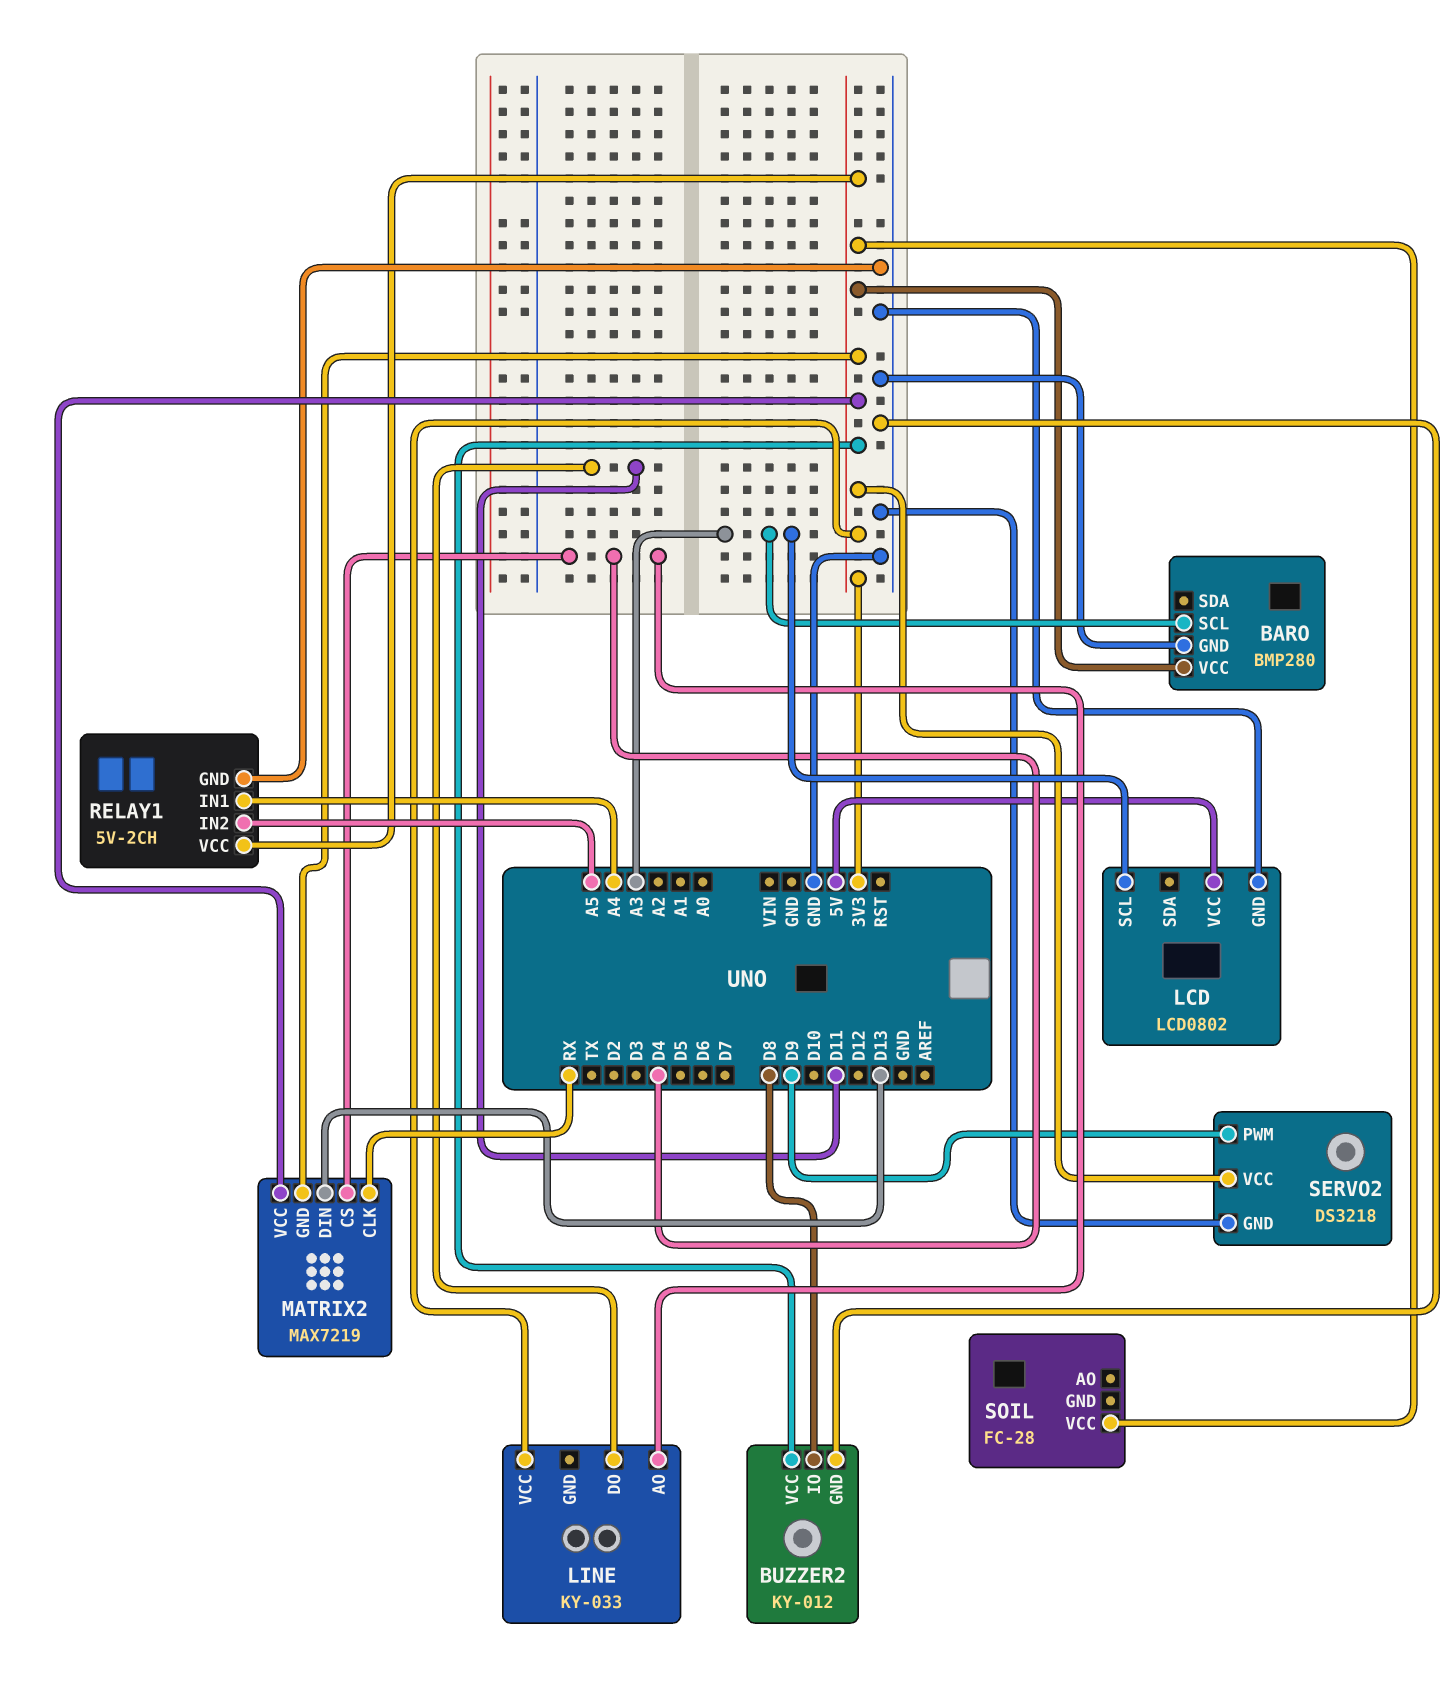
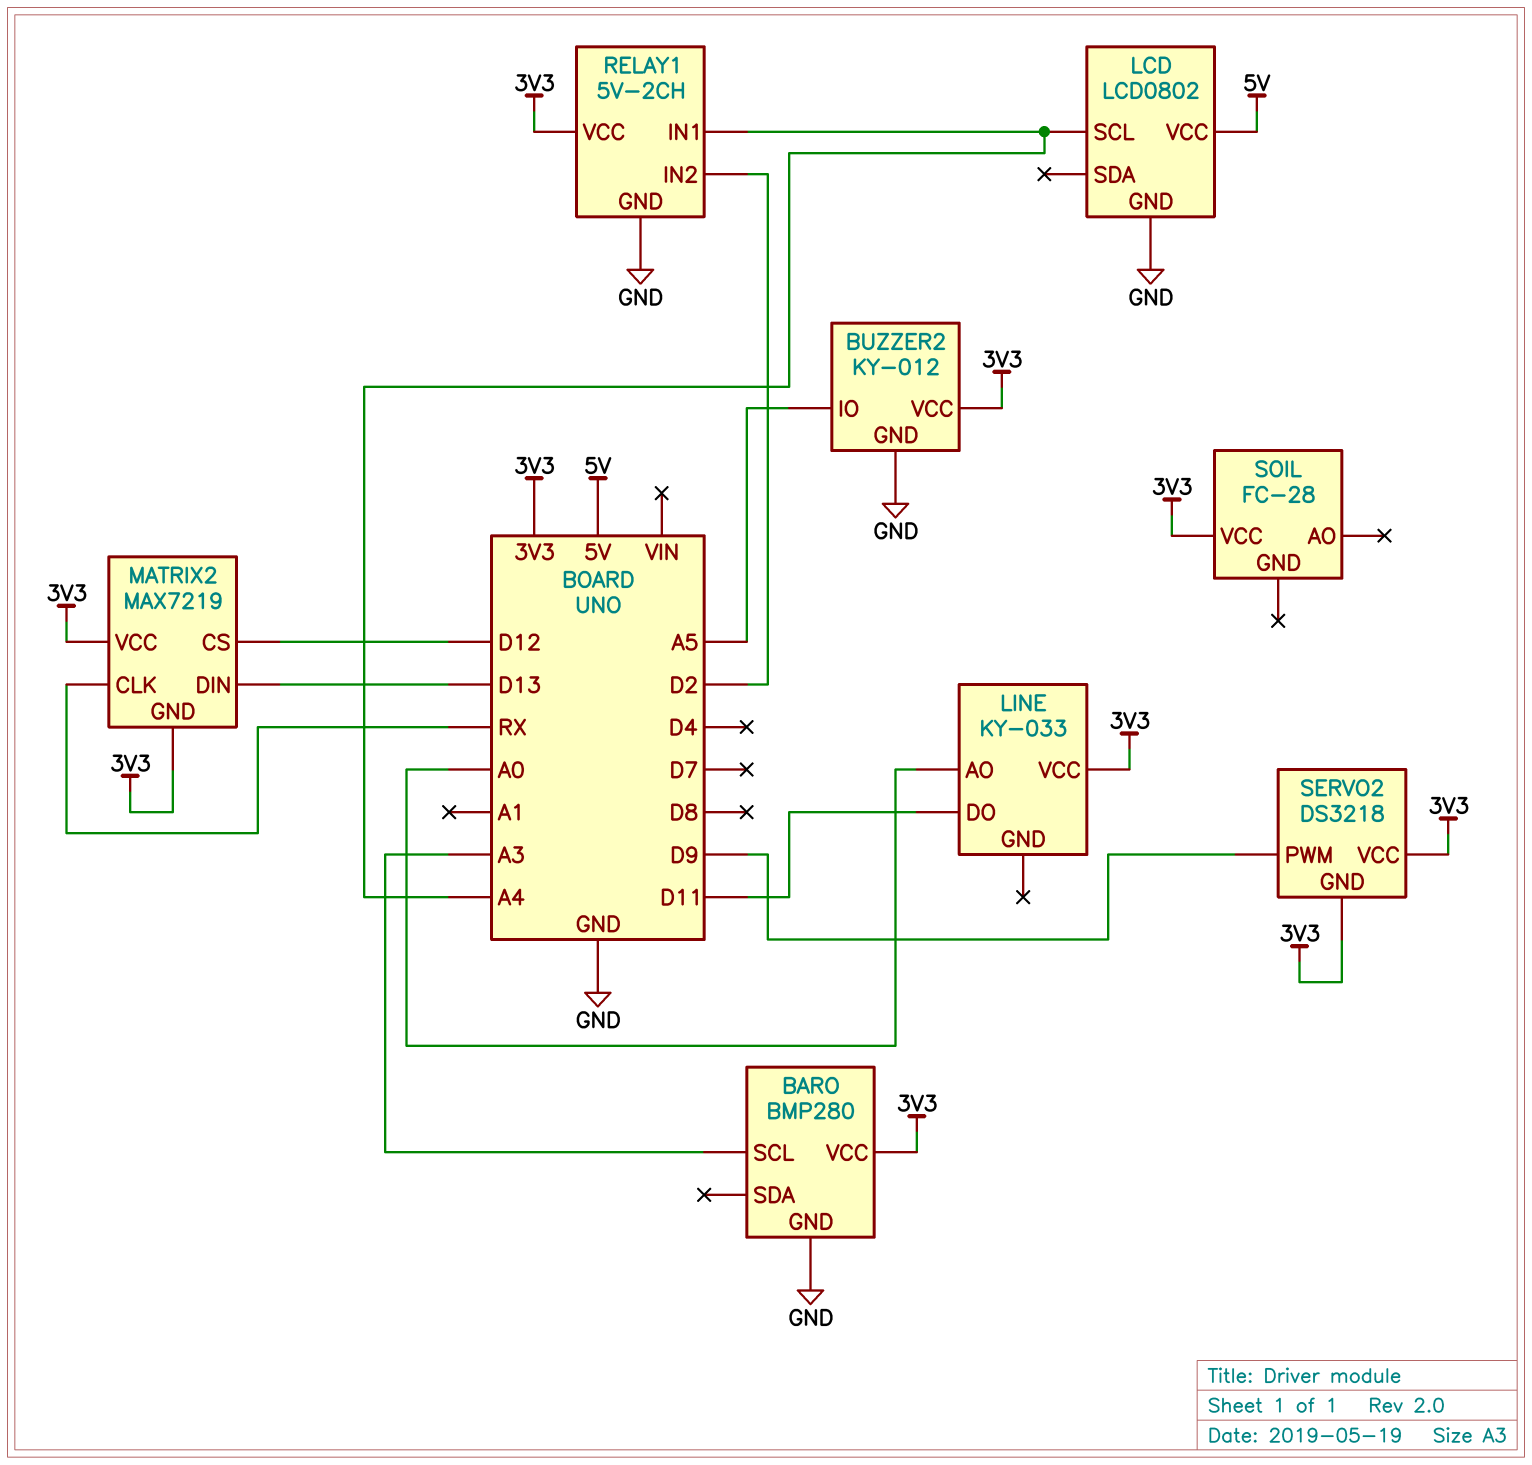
BUZZER2 pin IO: D8 -> A5
LCD pin SCL: A3 -> A4
LINE pin AO: D4 -> A0
MATRIX2 pin CS: D4 -> D12
RELAY1 pin IN2: A5 -> D2
SERVO2 pin GND: GND -> 3V3

